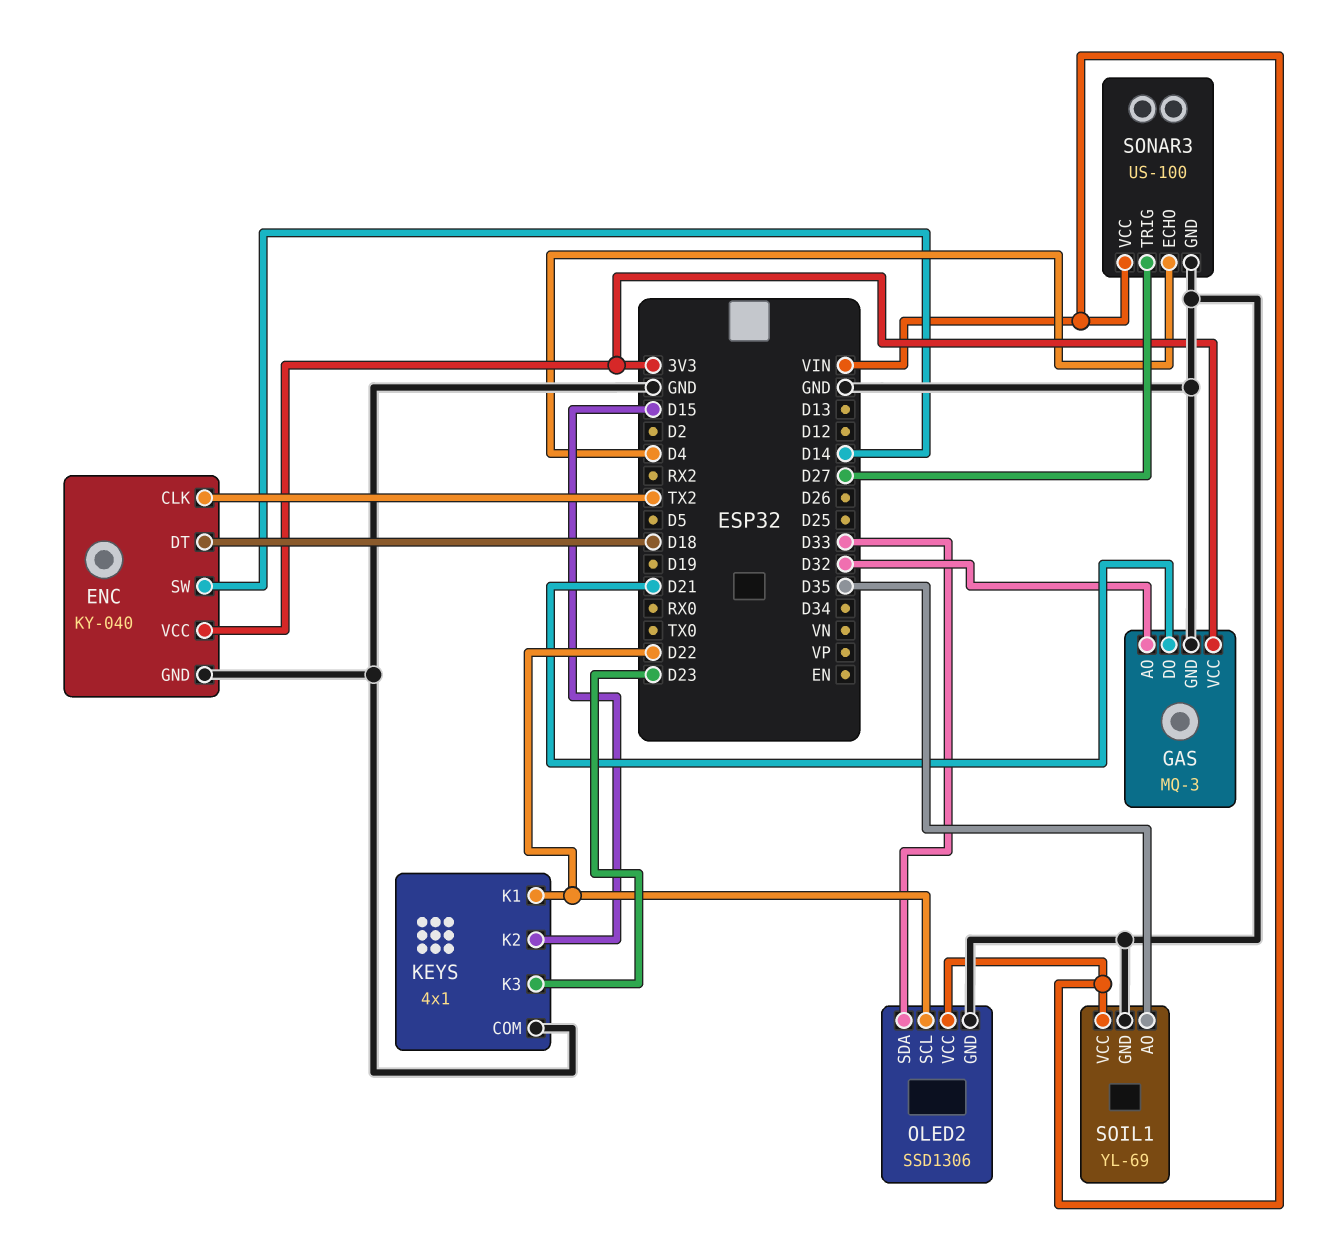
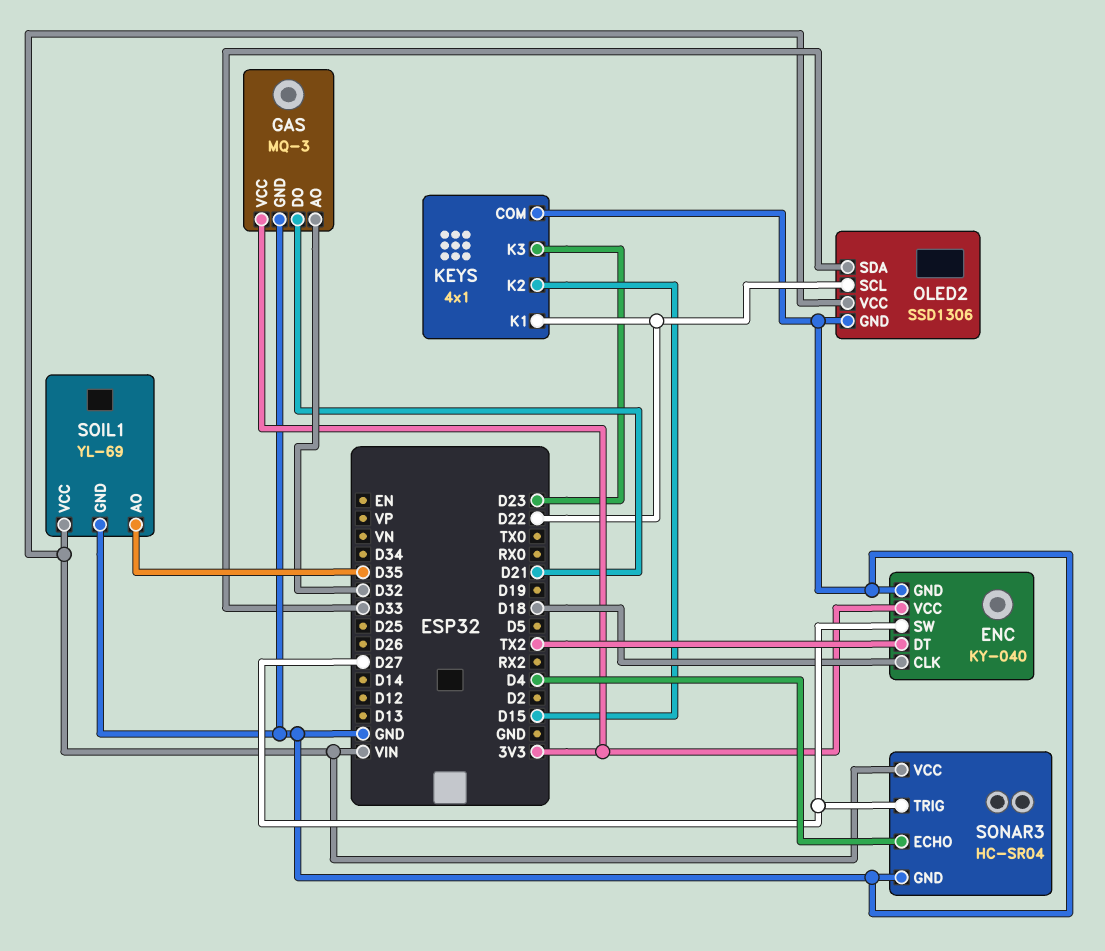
ENC pin CLK: TX2 -> D18
ENC pin DT: D18 -> TX2
ENC pin SW: D14 -> D27
SONAR3: US-100 -> HC-SR04

